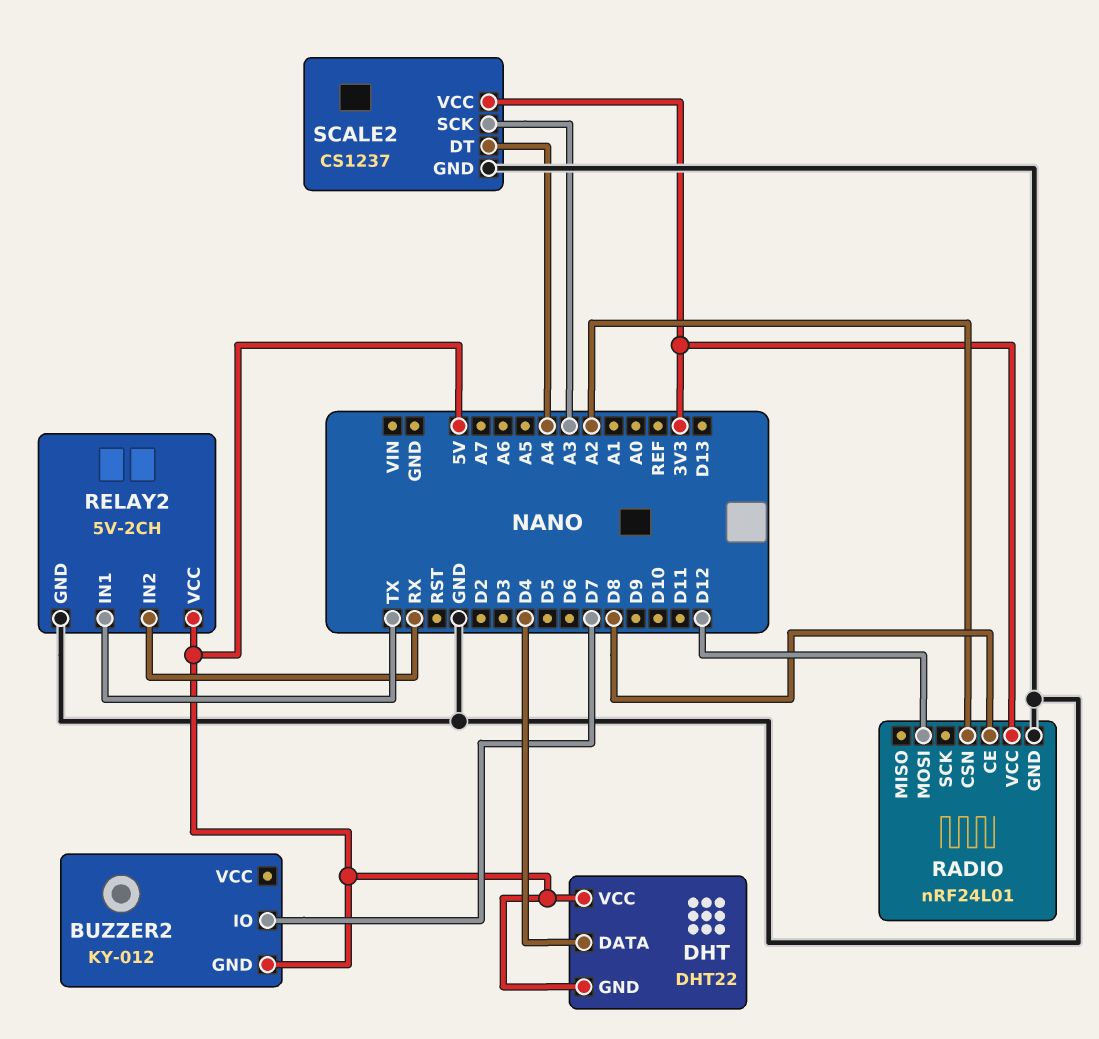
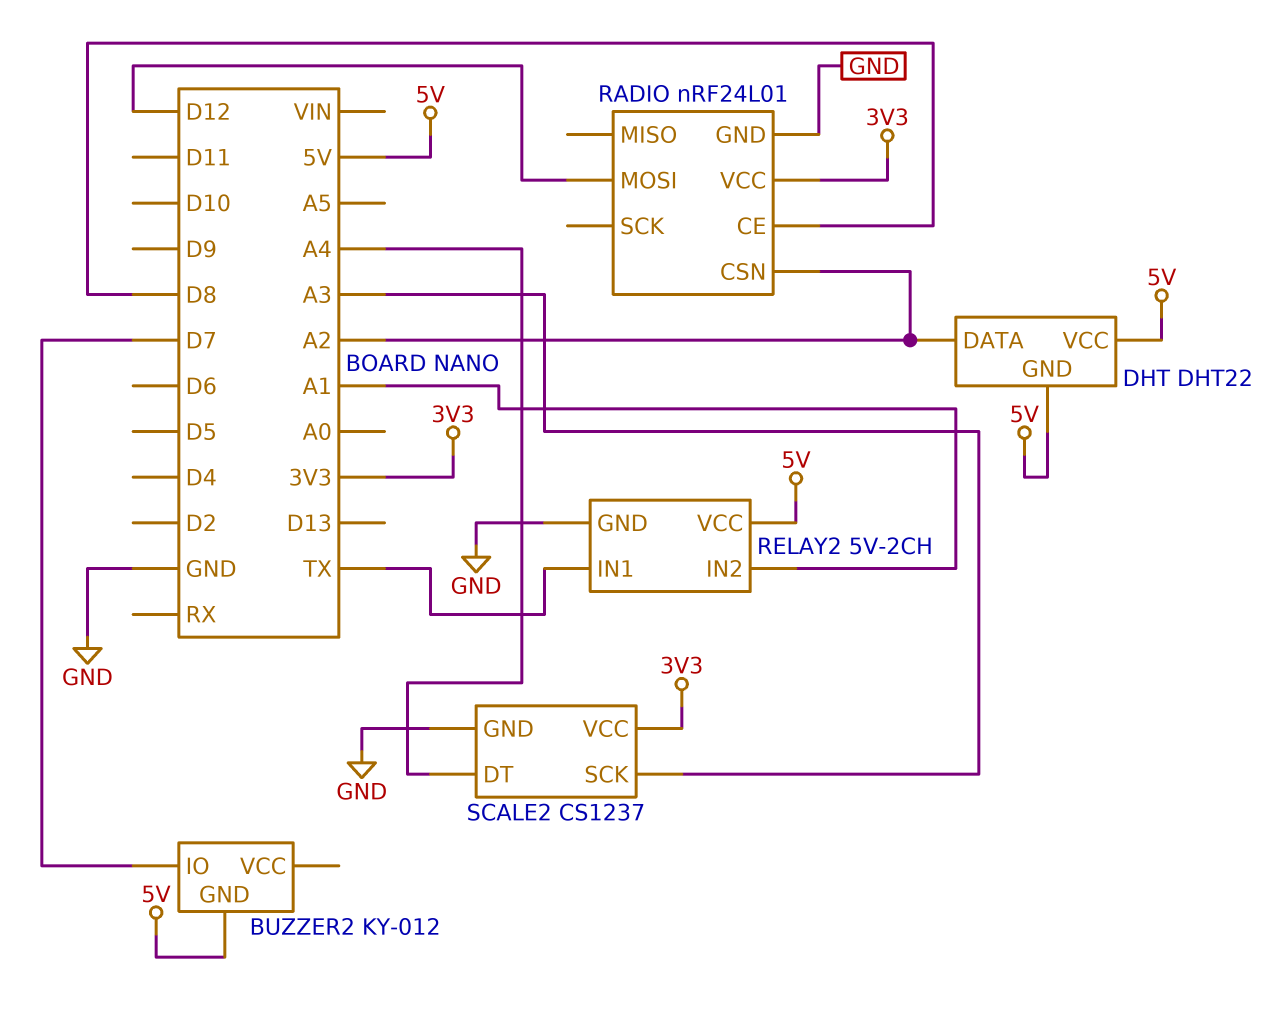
DHT pin DATA: D4 -> A2
RELAY2 pin IN2: RX -> A1

